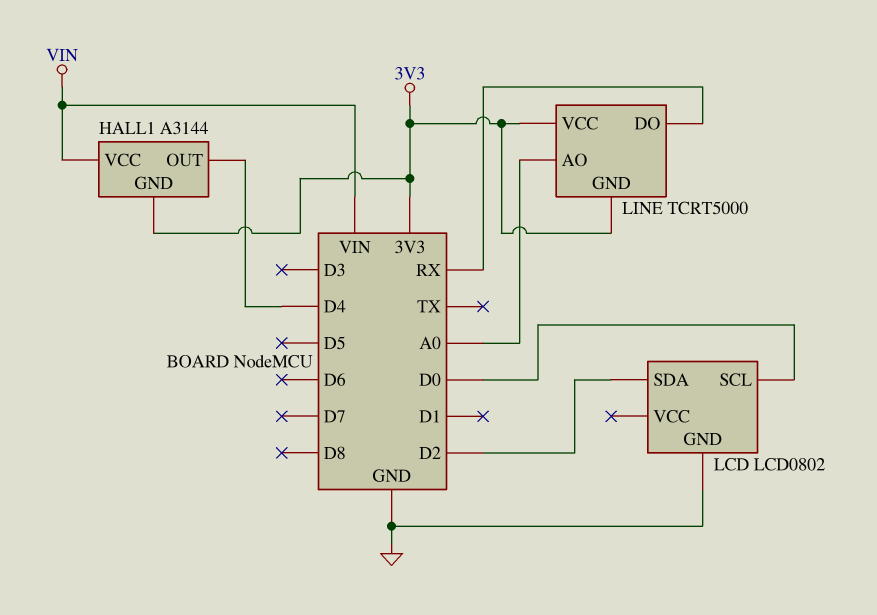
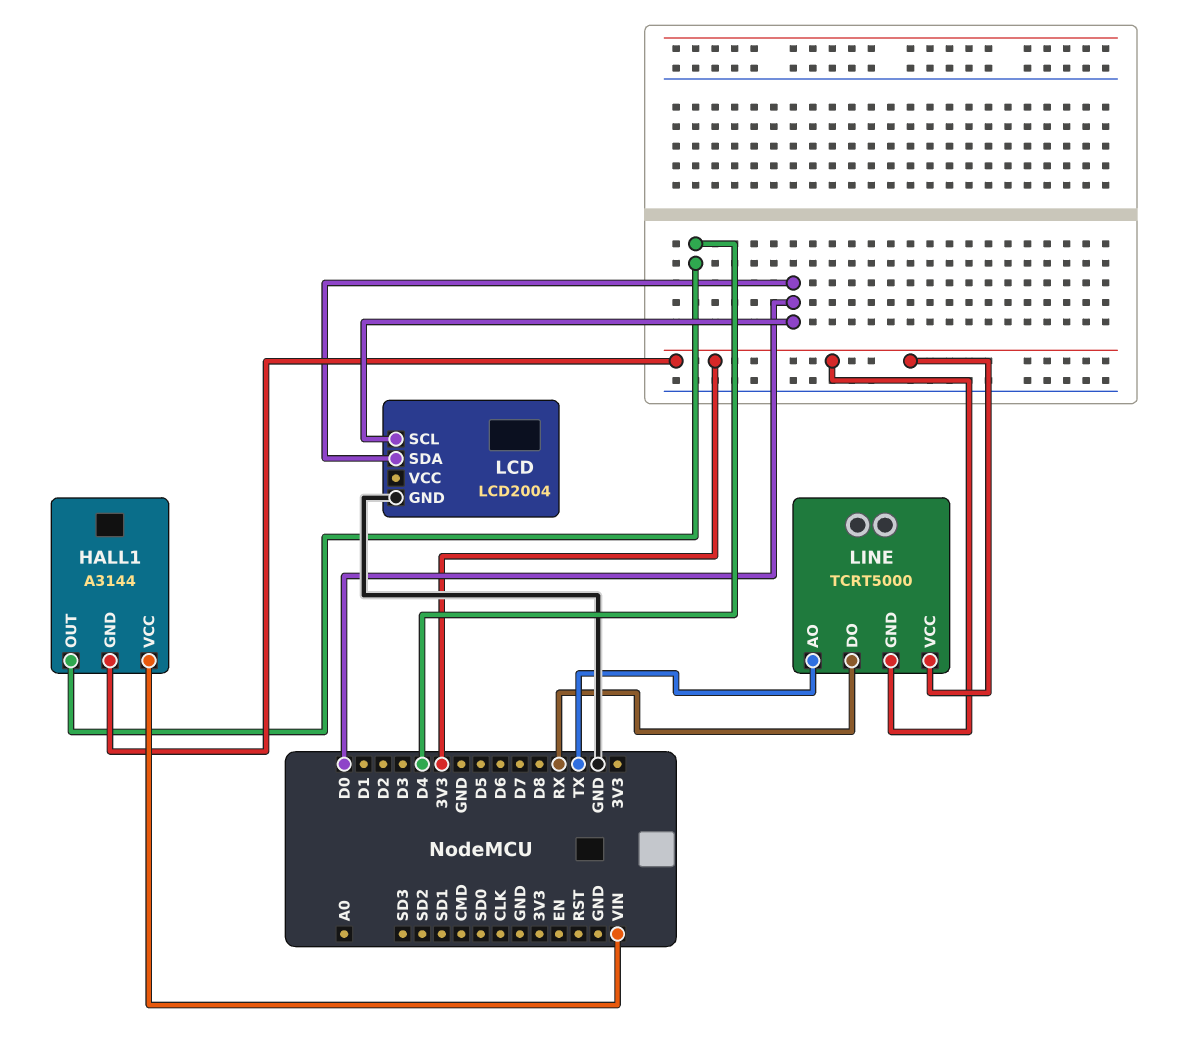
LCD: LCD0802 -> LCD2004
LCD pin SDA: D2 -> D0
LINE pin AO: A0 -> TX

